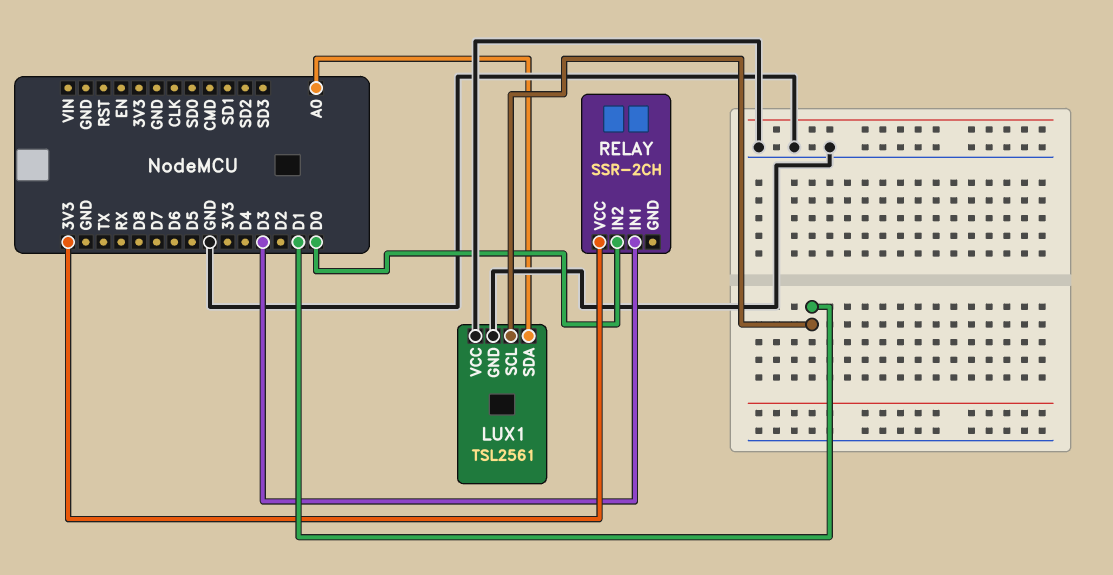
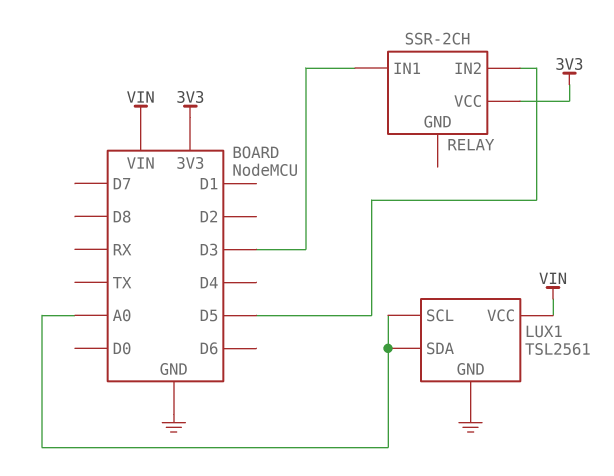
LUX1 pin SCL: D1 -> A0
LUX1 pin VCC: GND -> VIN
RELAY pin IN2: D0 -> D5

